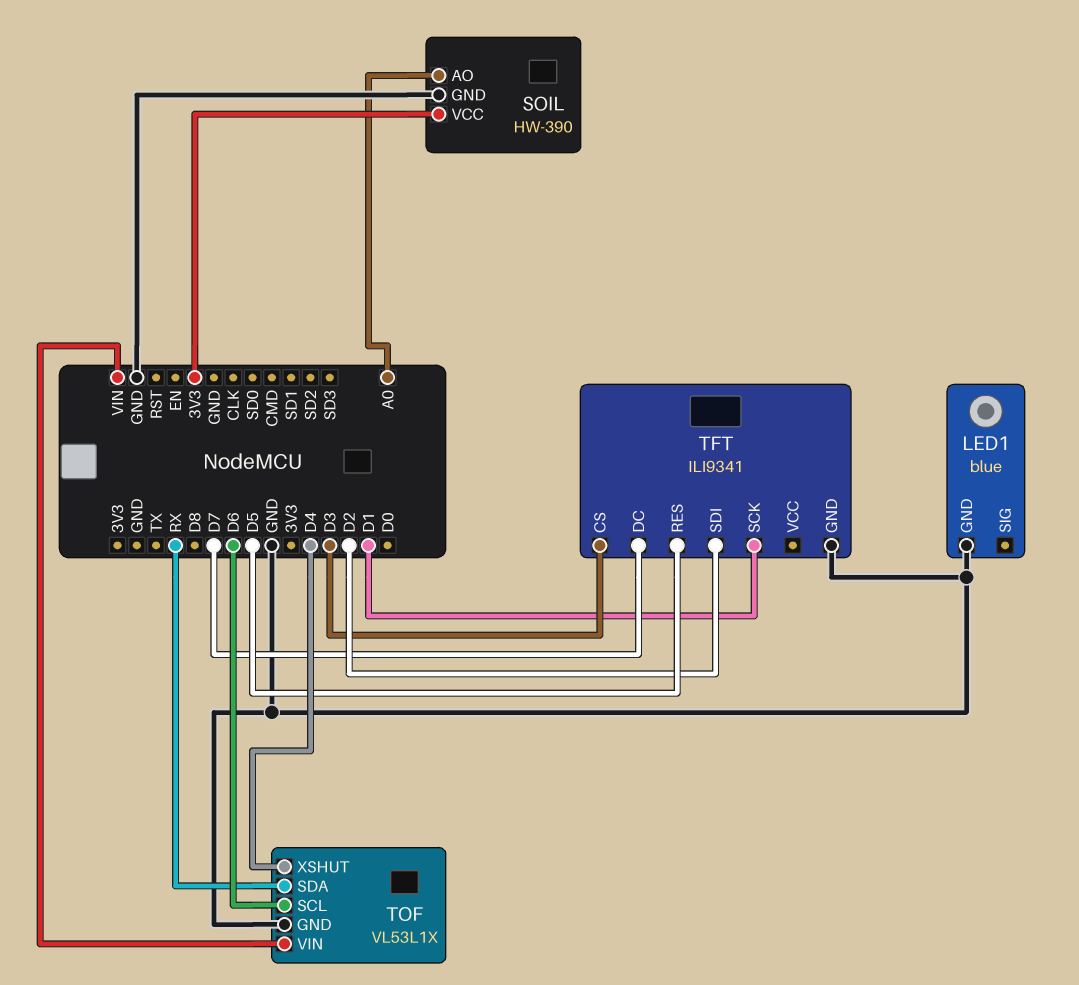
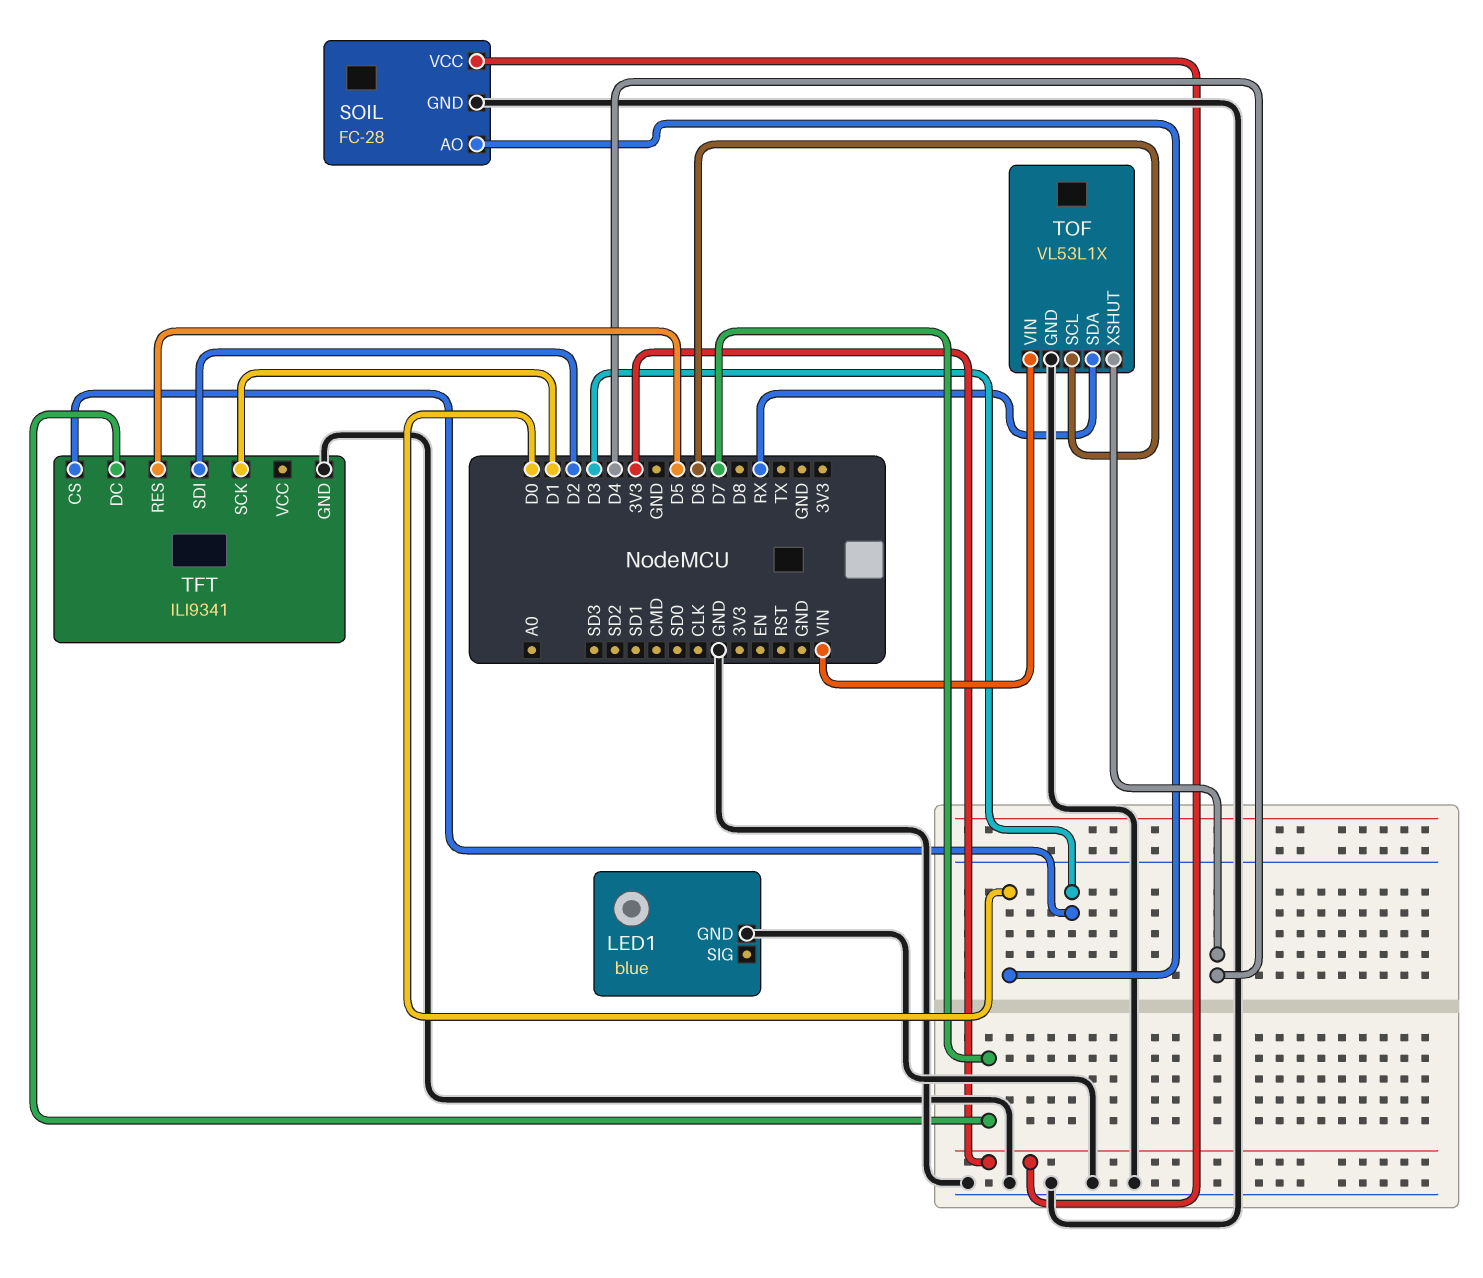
SOIL: HW-390 -> FC-28
SOIL pin AO: A0 -> D0

